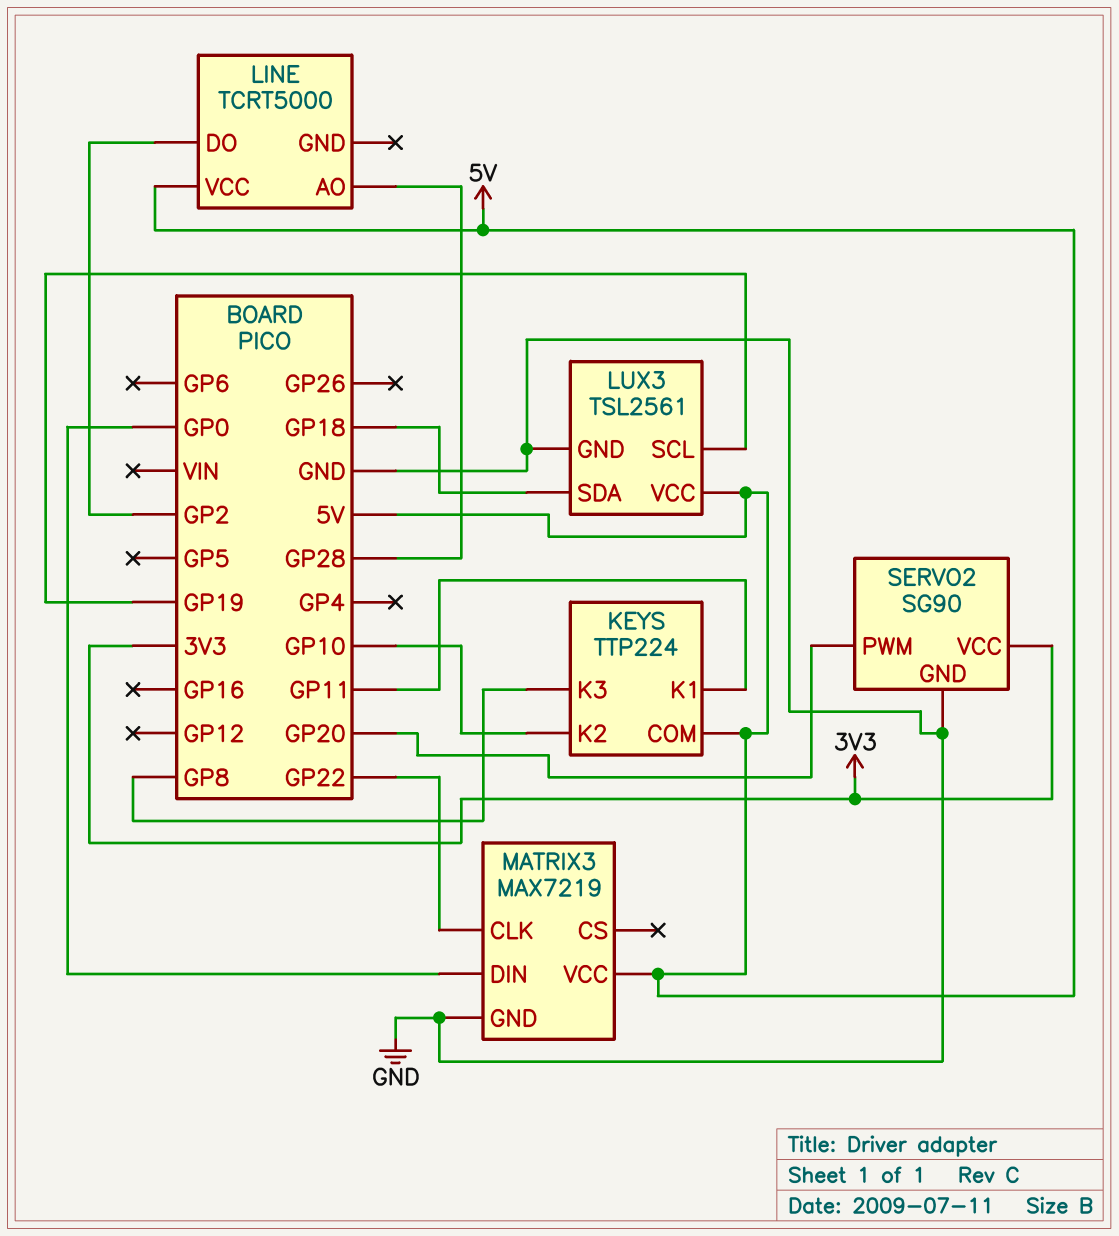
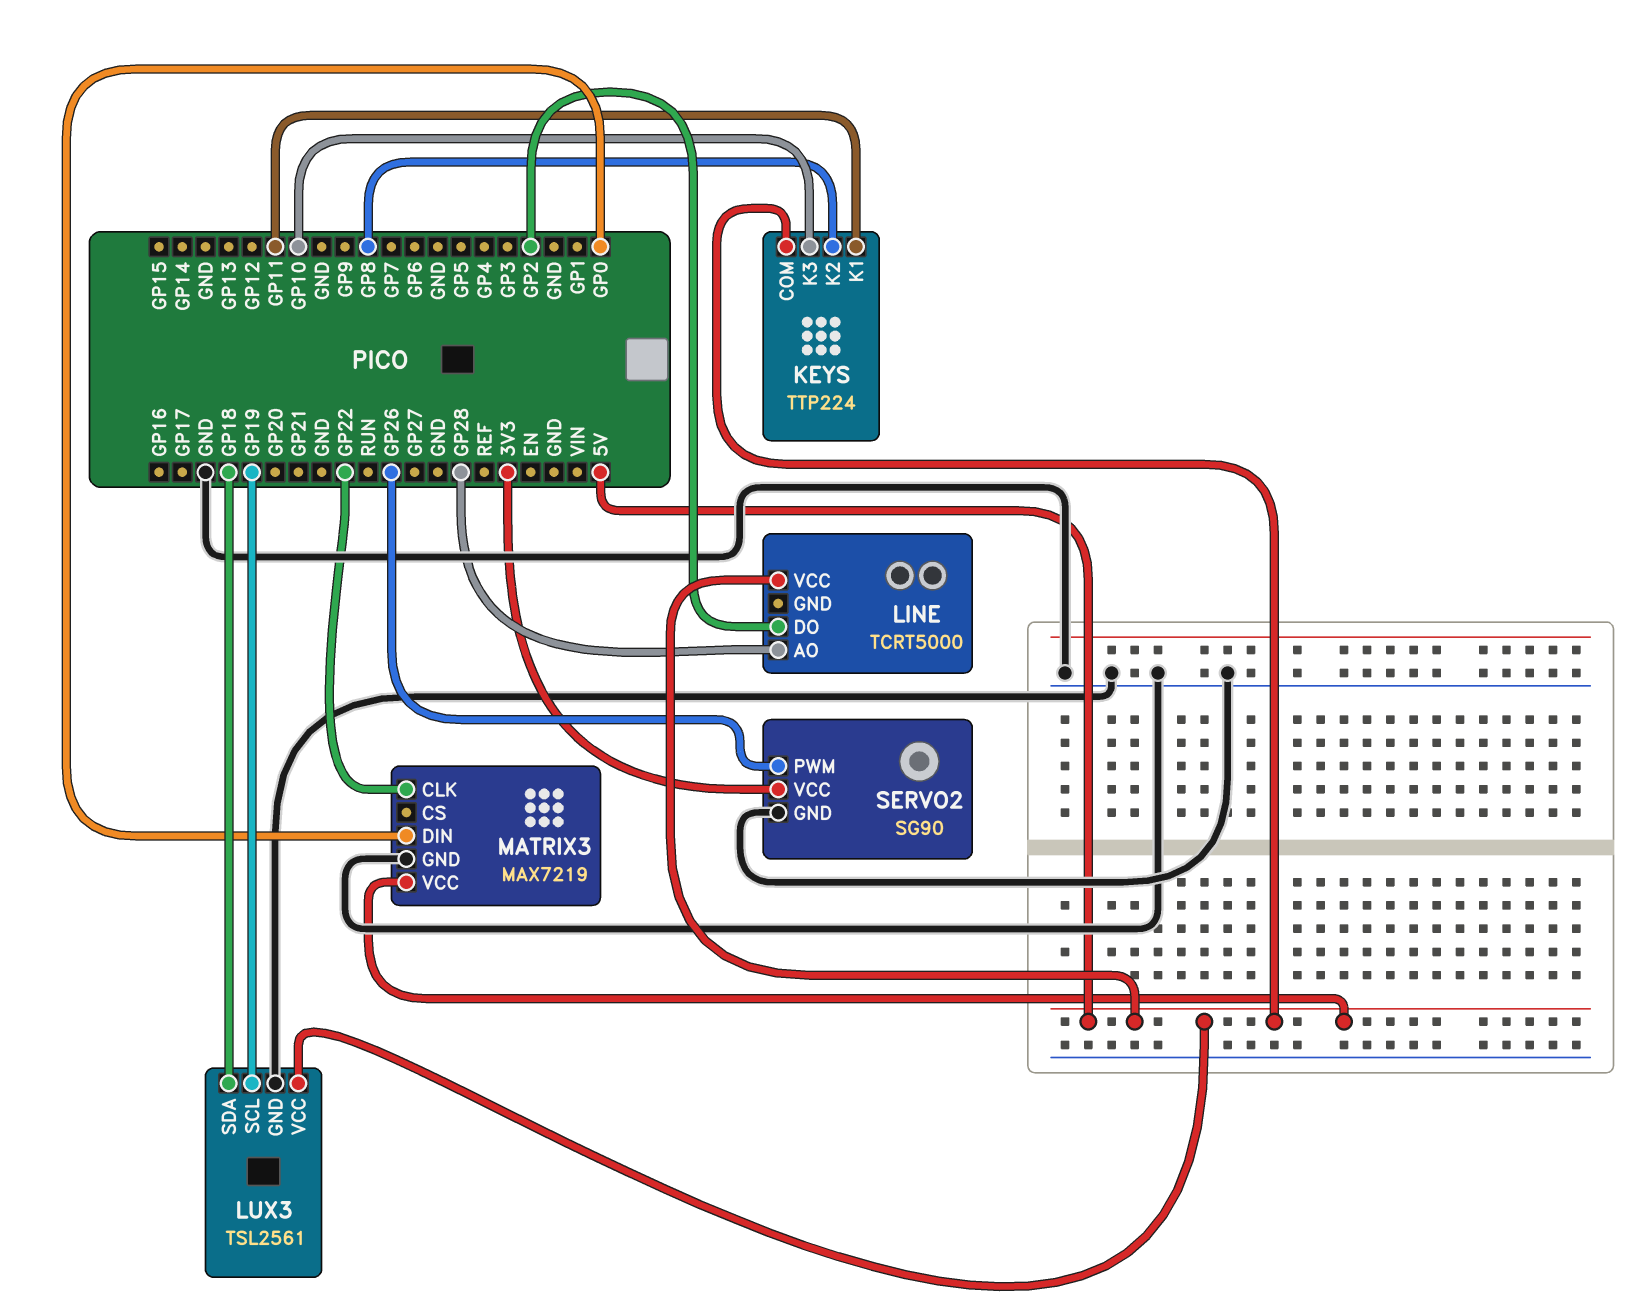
KEYS pin K2: GP10 -> GP8
KEYS pin K3: GP8 -> GP10
SERVO2 pin PWM: GP20 -> GP26

